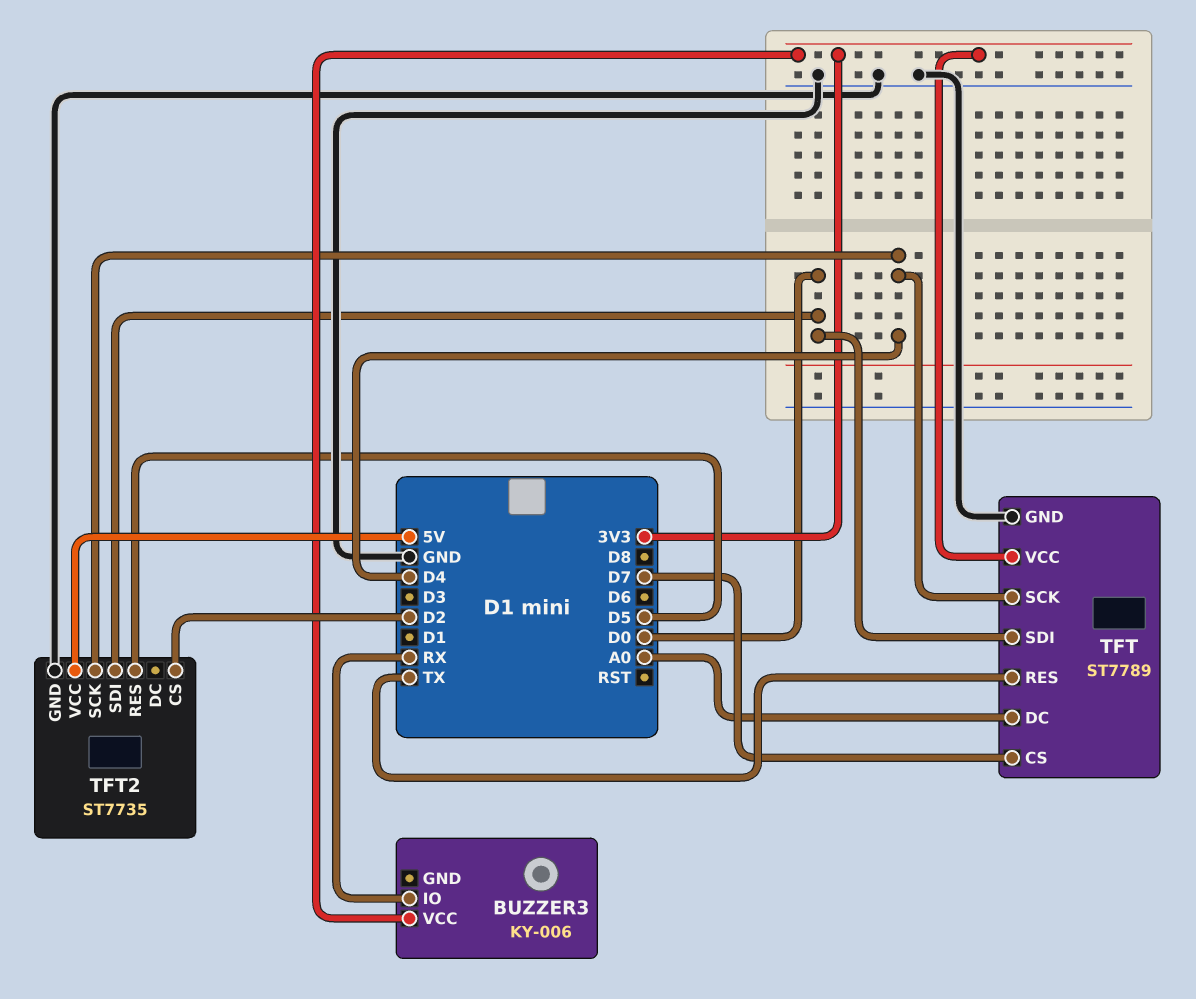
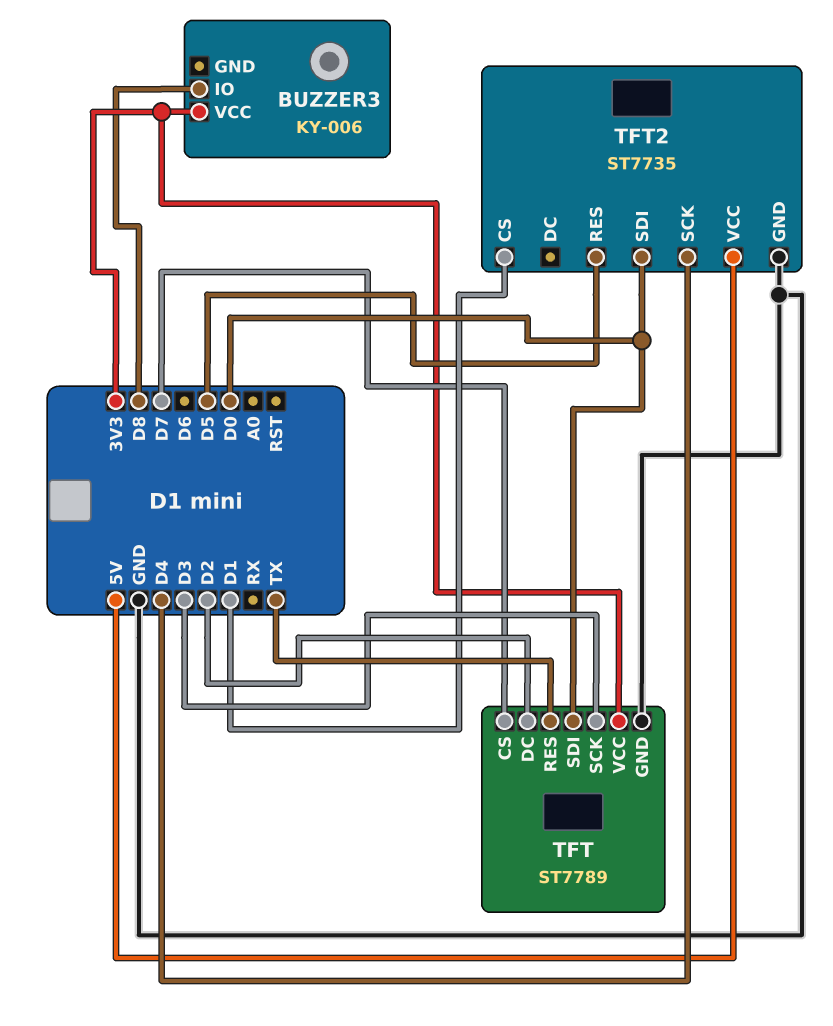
BUZZER3 pin IO: RX -> D8
TFT pin DC: A0 -> D2
TFT pin SCK: D4 -> D3
TFT2 pin CS: D2 -> D1

